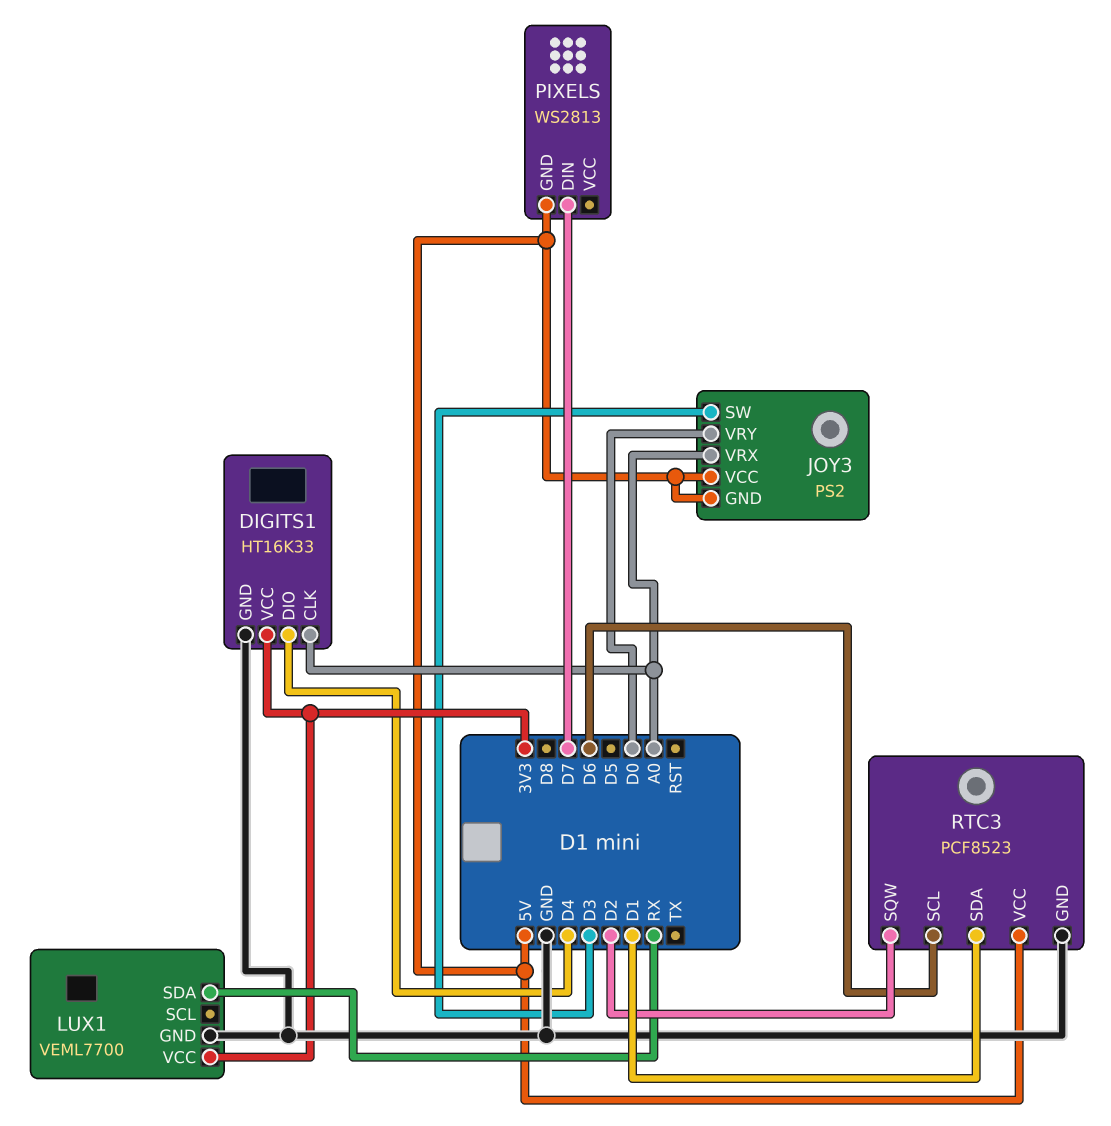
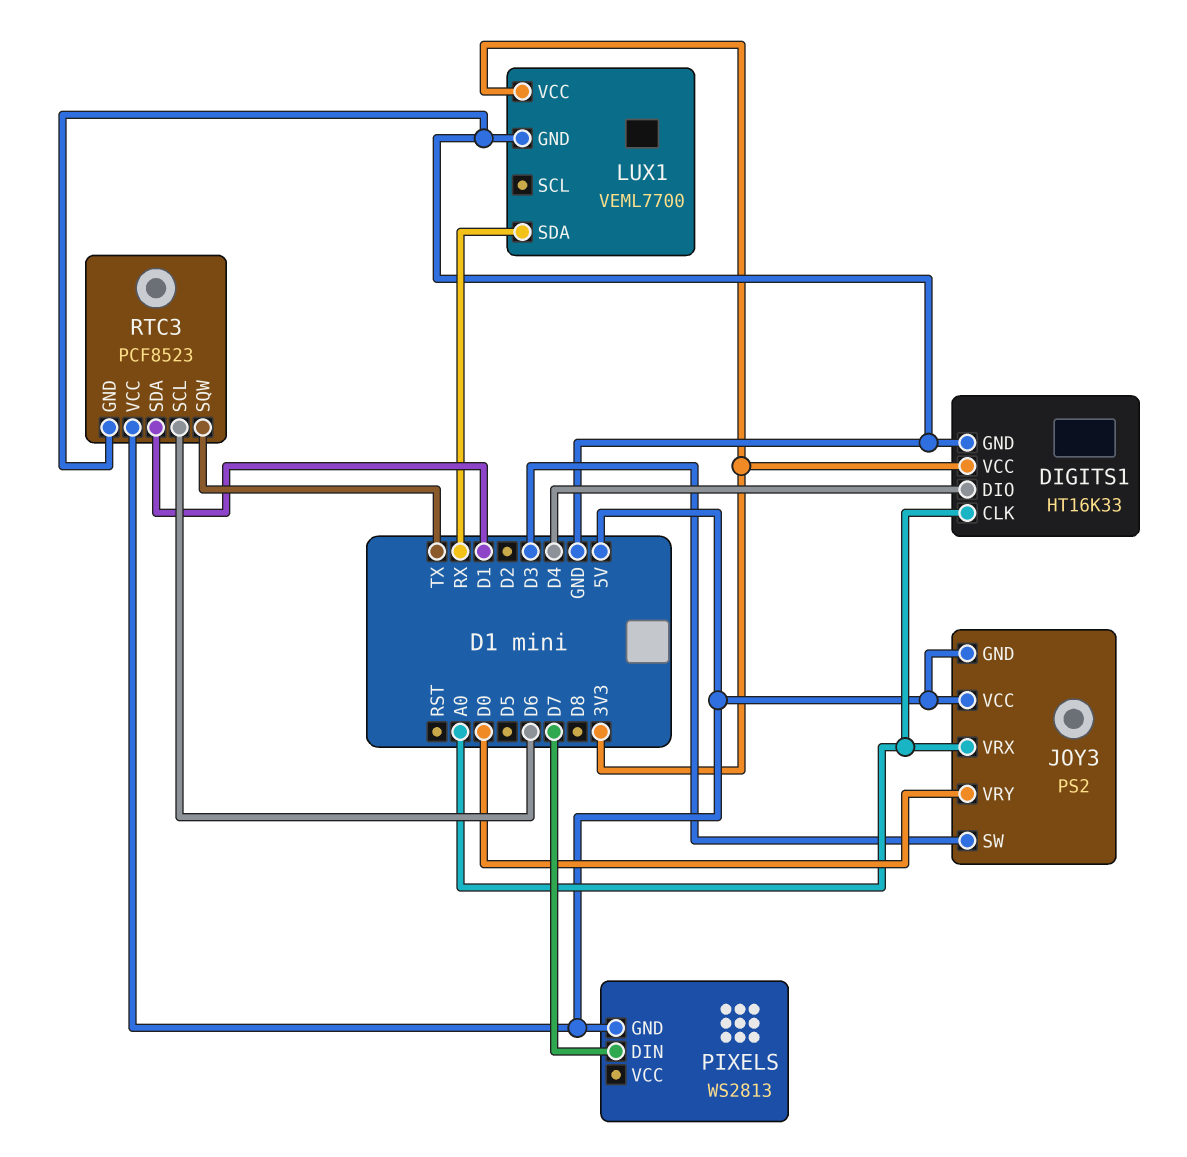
RTC3 pin SQW: D2 -> TX

